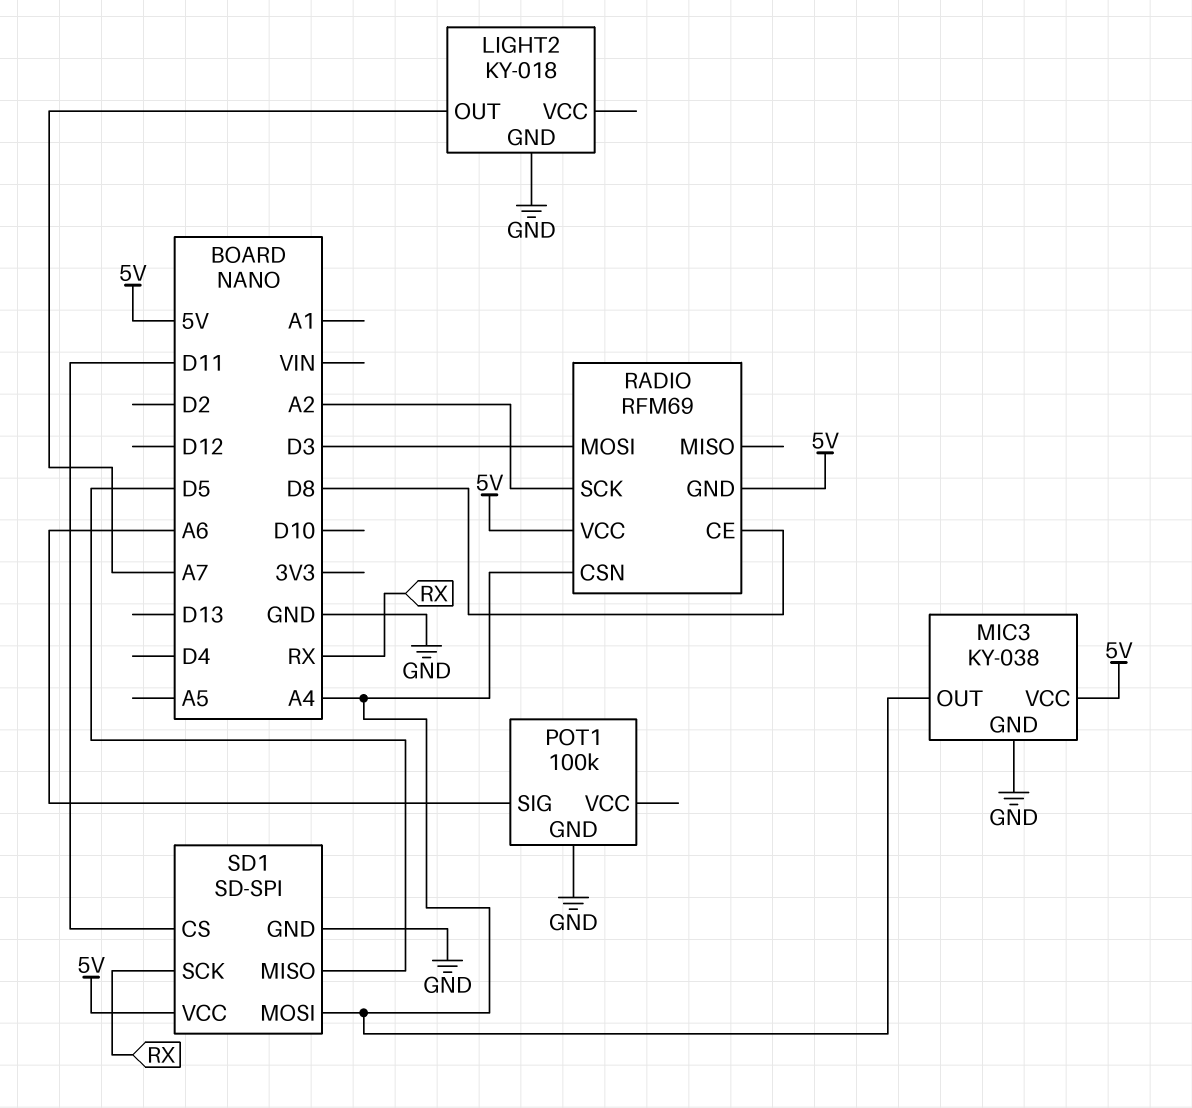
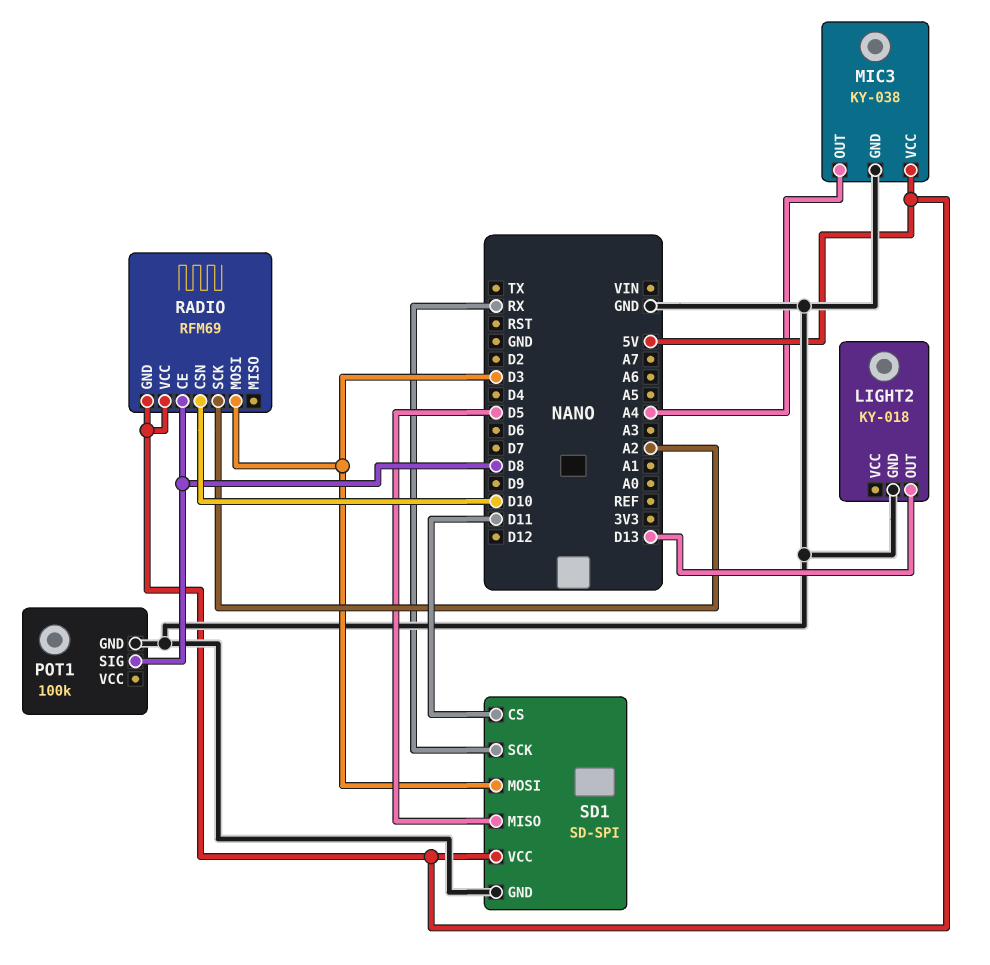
LIGHT2 pin OUT: A7 -> D13
POT1 pin SIG: A6 -> D8
RADIO pin CSN: A4 -> D10
SD1 pin MOSI: A4 -> D3

